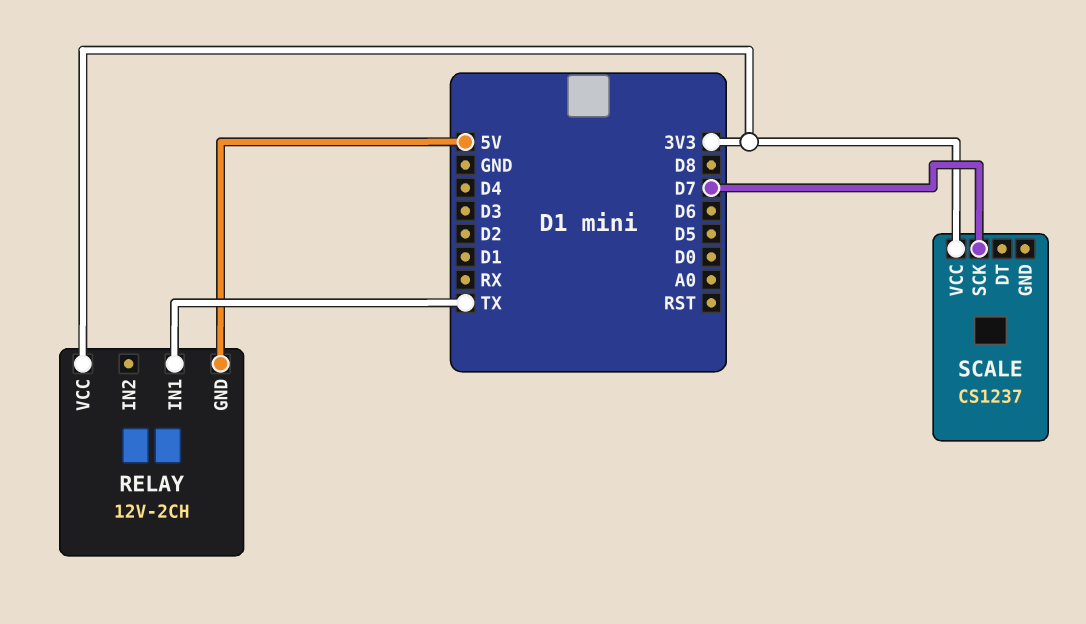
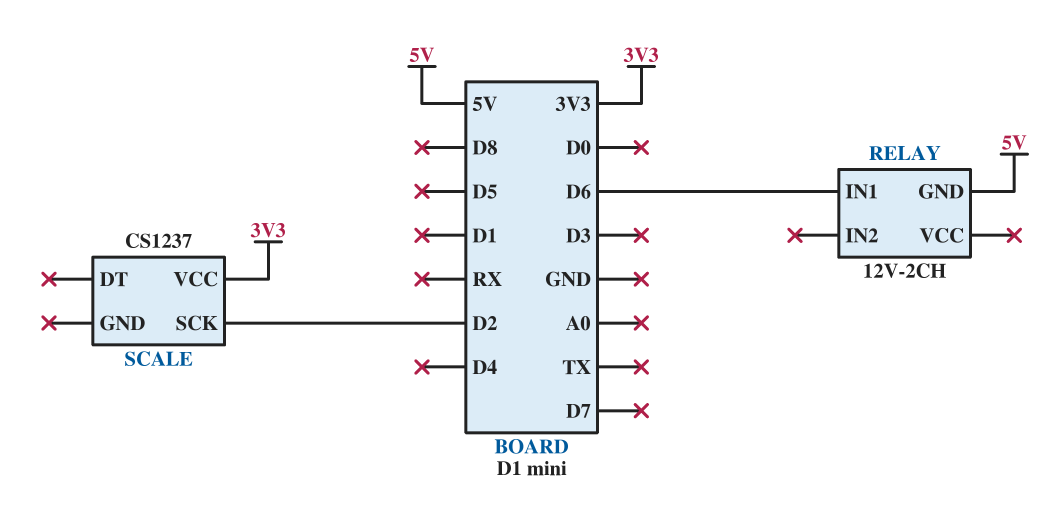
RELAY pin IN1: TX -> D6
RELAY pin VCC: 3V3 -> none
SCALE pin SCK: D7 -> D2

